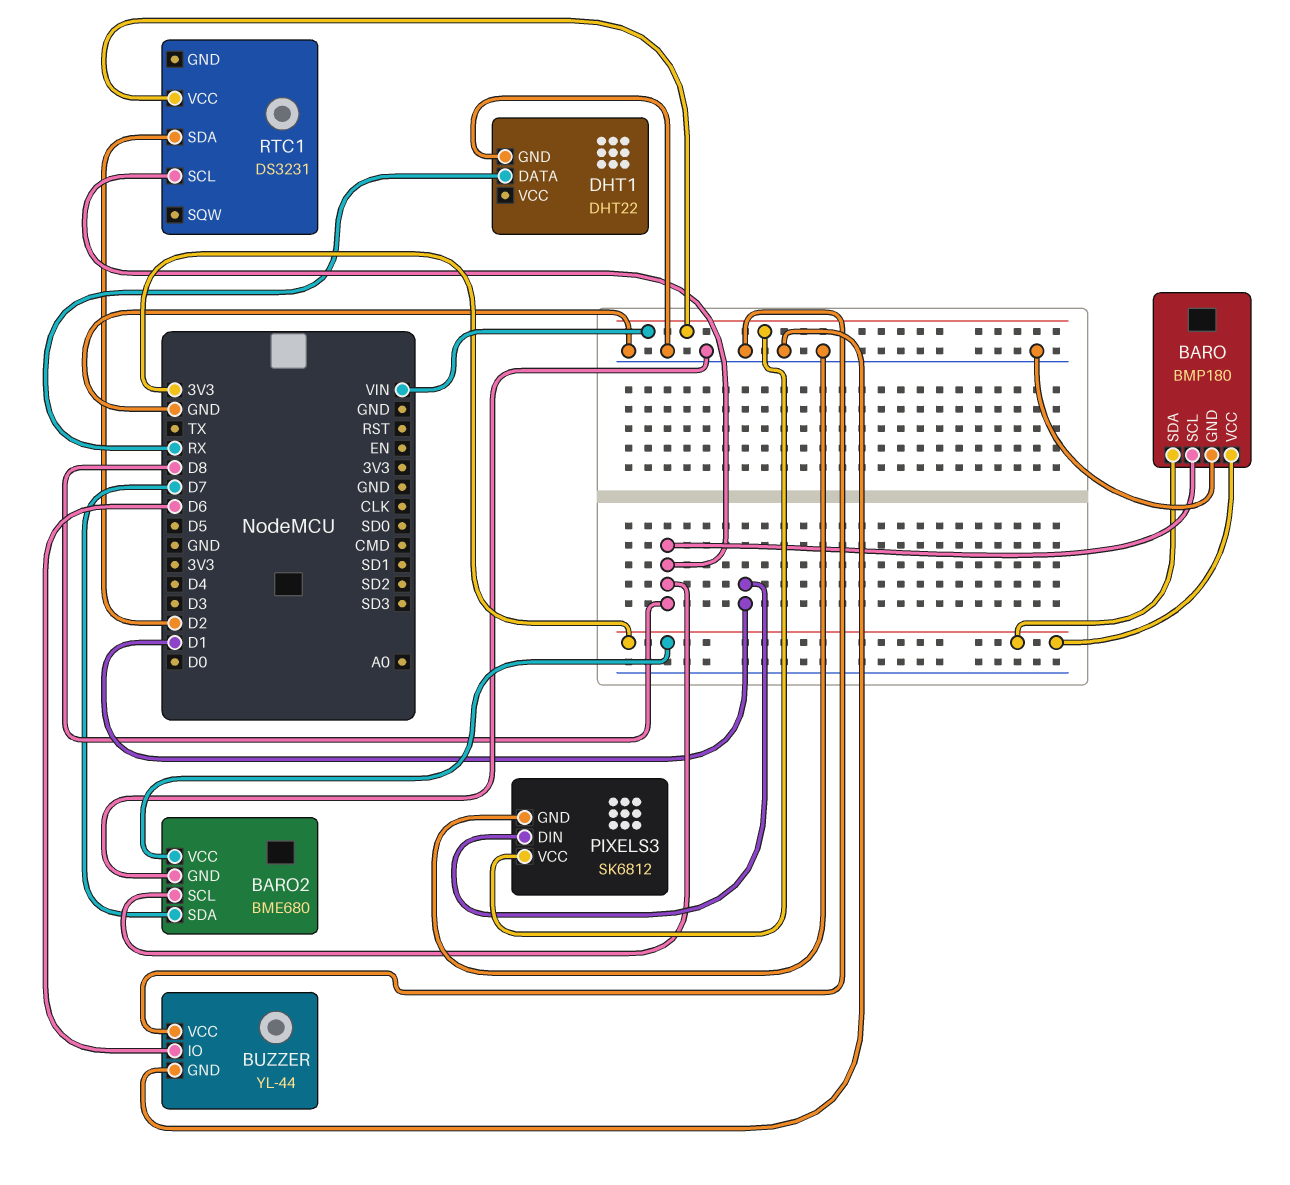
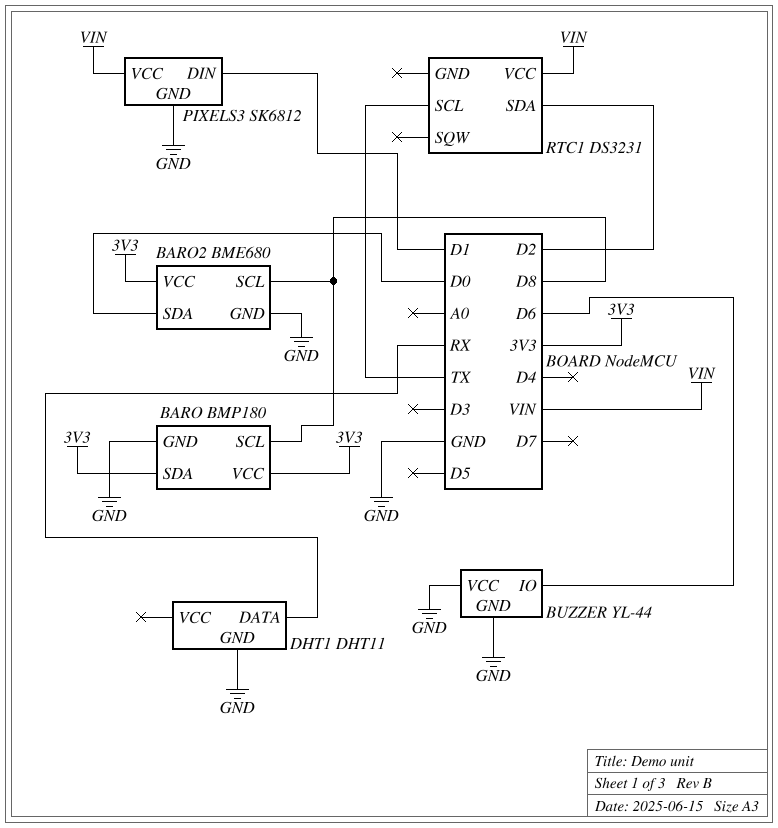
BARO2 pin SDA: D7 -> D0
DHT1: DHT22 -> DHT11
RTC1 pin SCL: D8 -> TX

